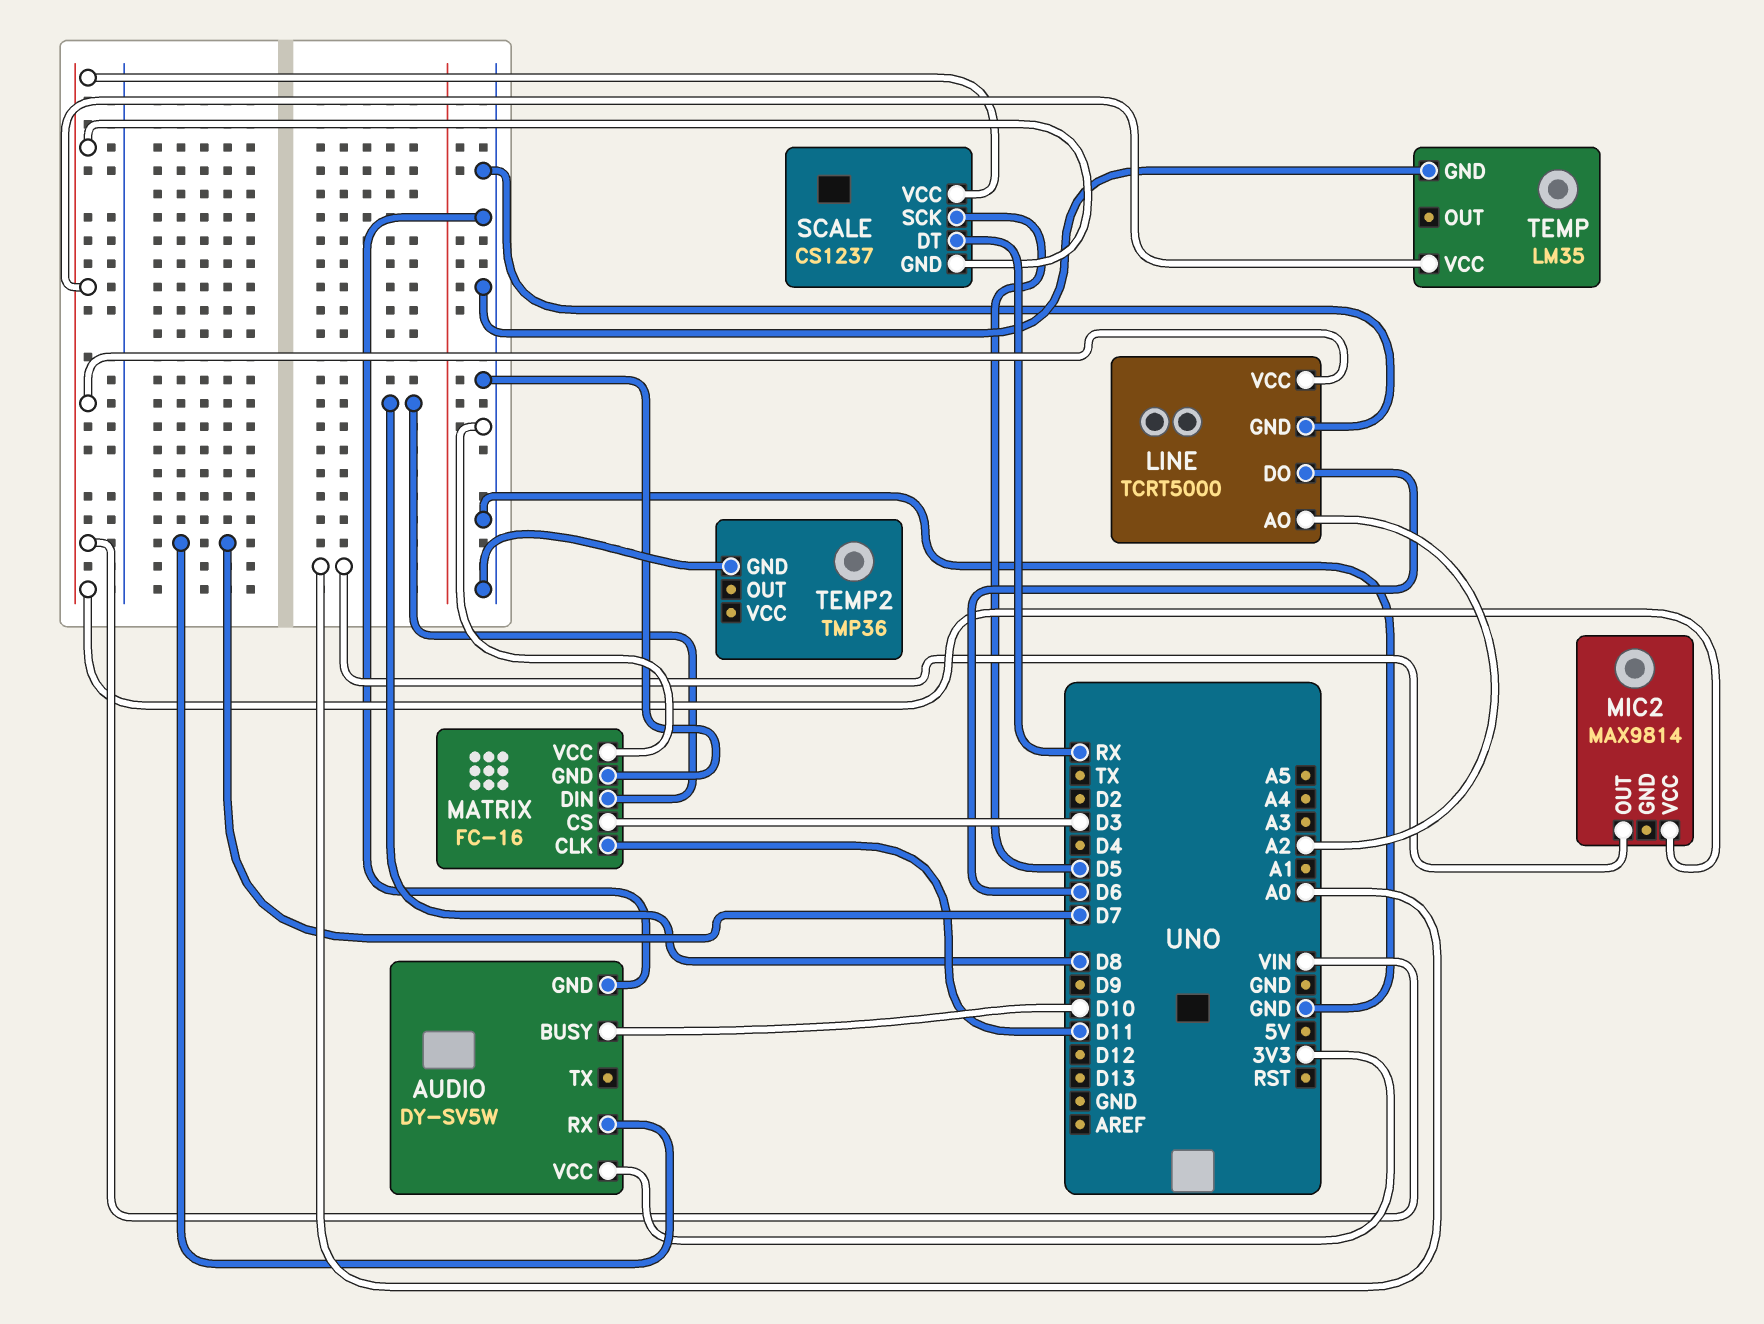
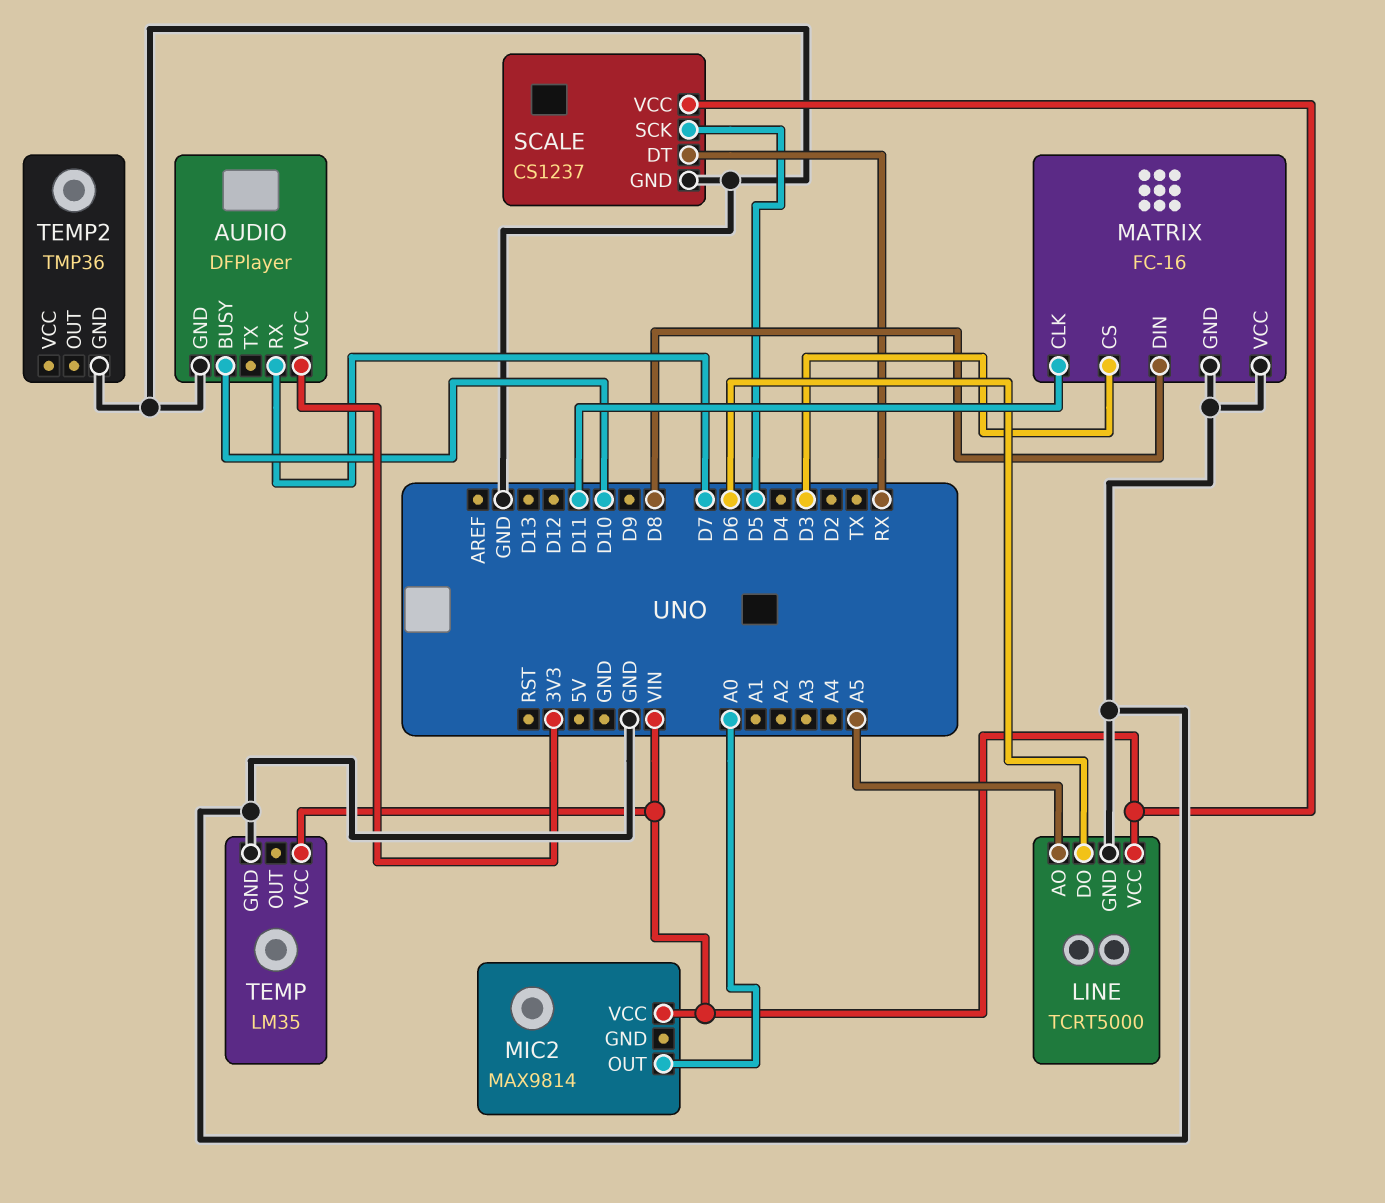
AUDIO: DY-SV5W -> DFPlayer
LINE pin AO: A2 -> A5
SCALE pin GND: VIN -> GND

